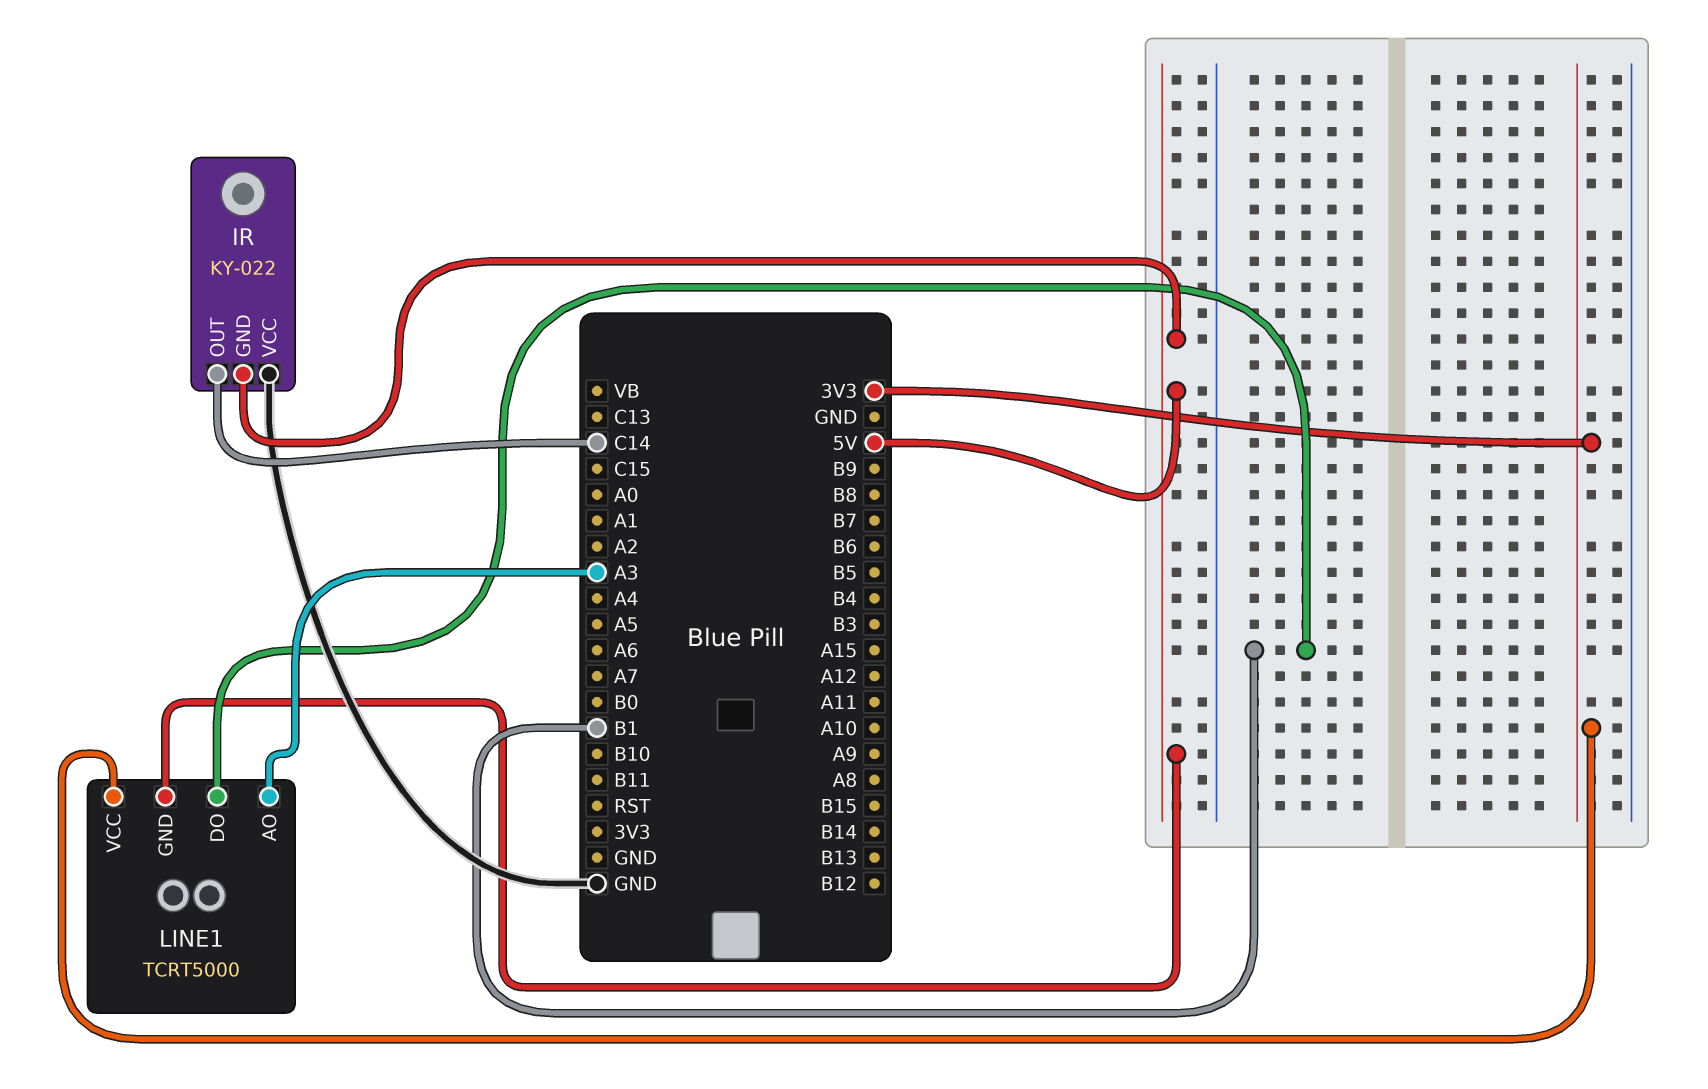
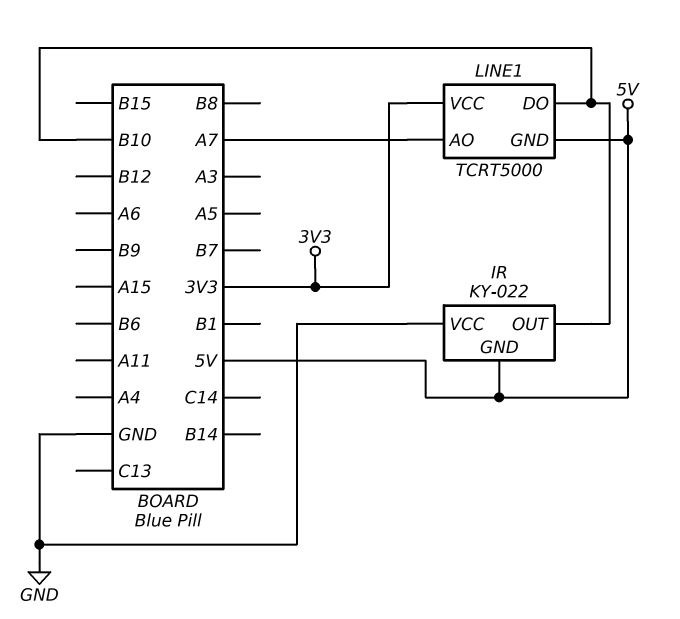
IR pin OUT: C14 -> B10
LINE1 pin AO: A3 -> A7
LINE1 pin DO: B1 -> B10

